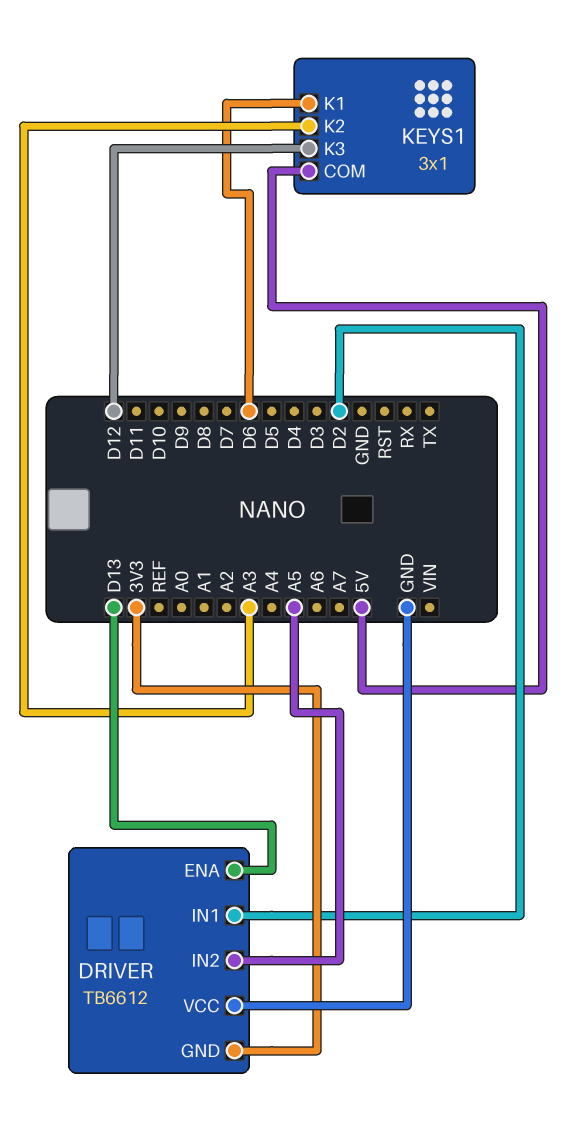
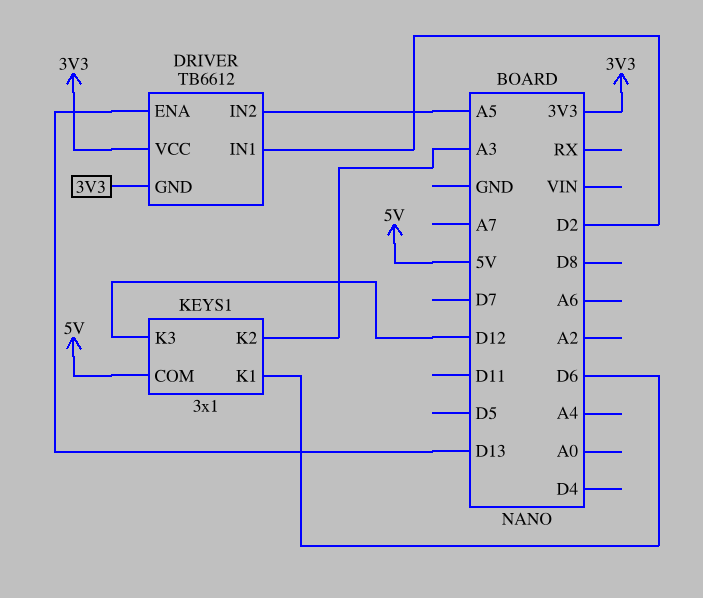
DRIVER pin VCC: GND -> 3V3

